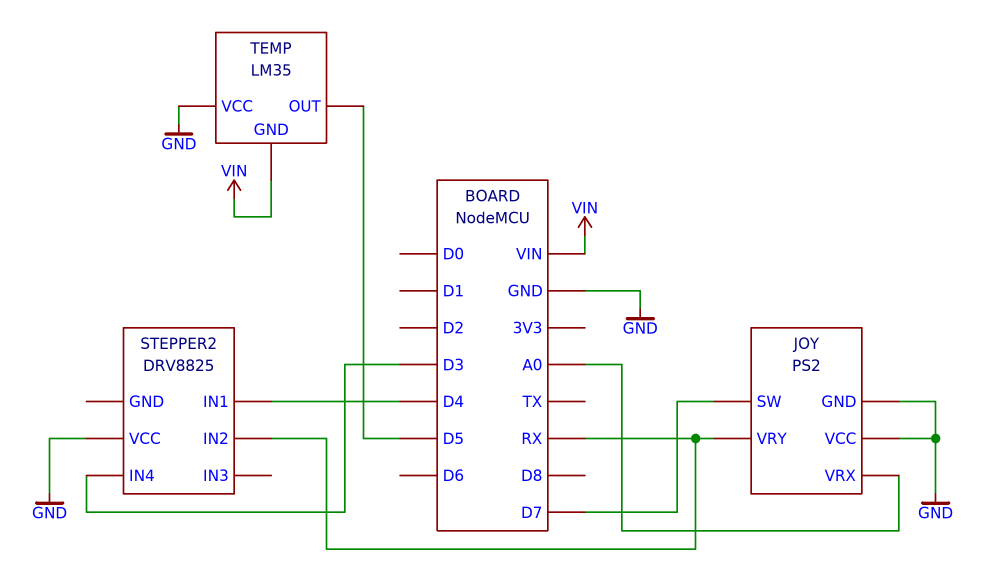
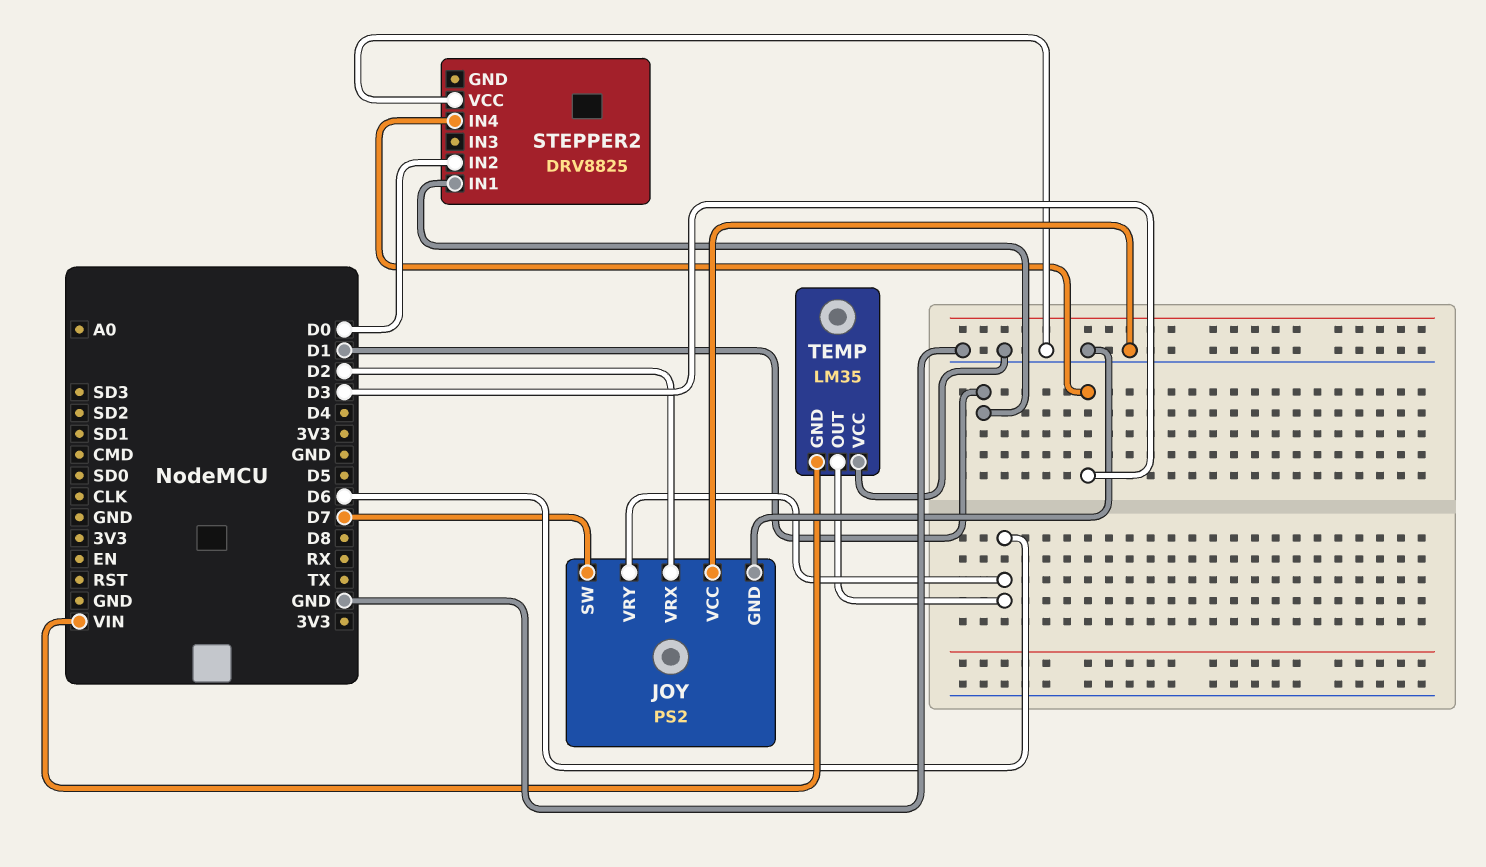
JOY pin VRX: A0 -> D2
JOY pin VRY: RX -> D6
STEPPER2 pin IN1: D4 -> D1
STEPPER2 pin IN2: RX -> D0
TEMP pin OUT: D5 -> D6

